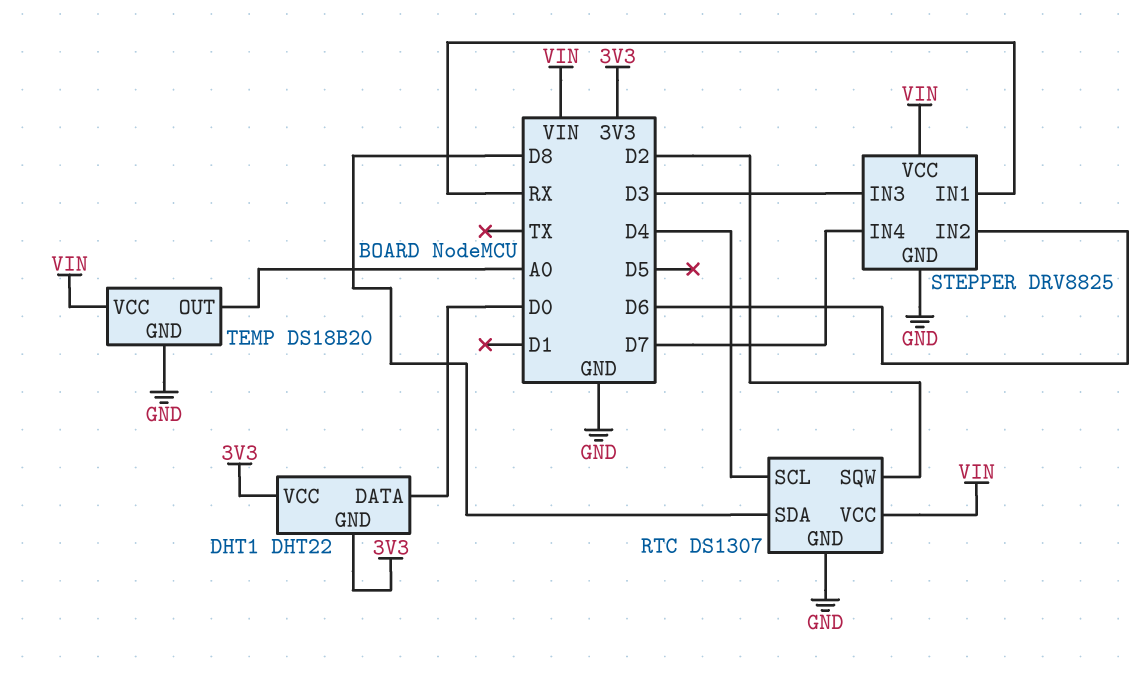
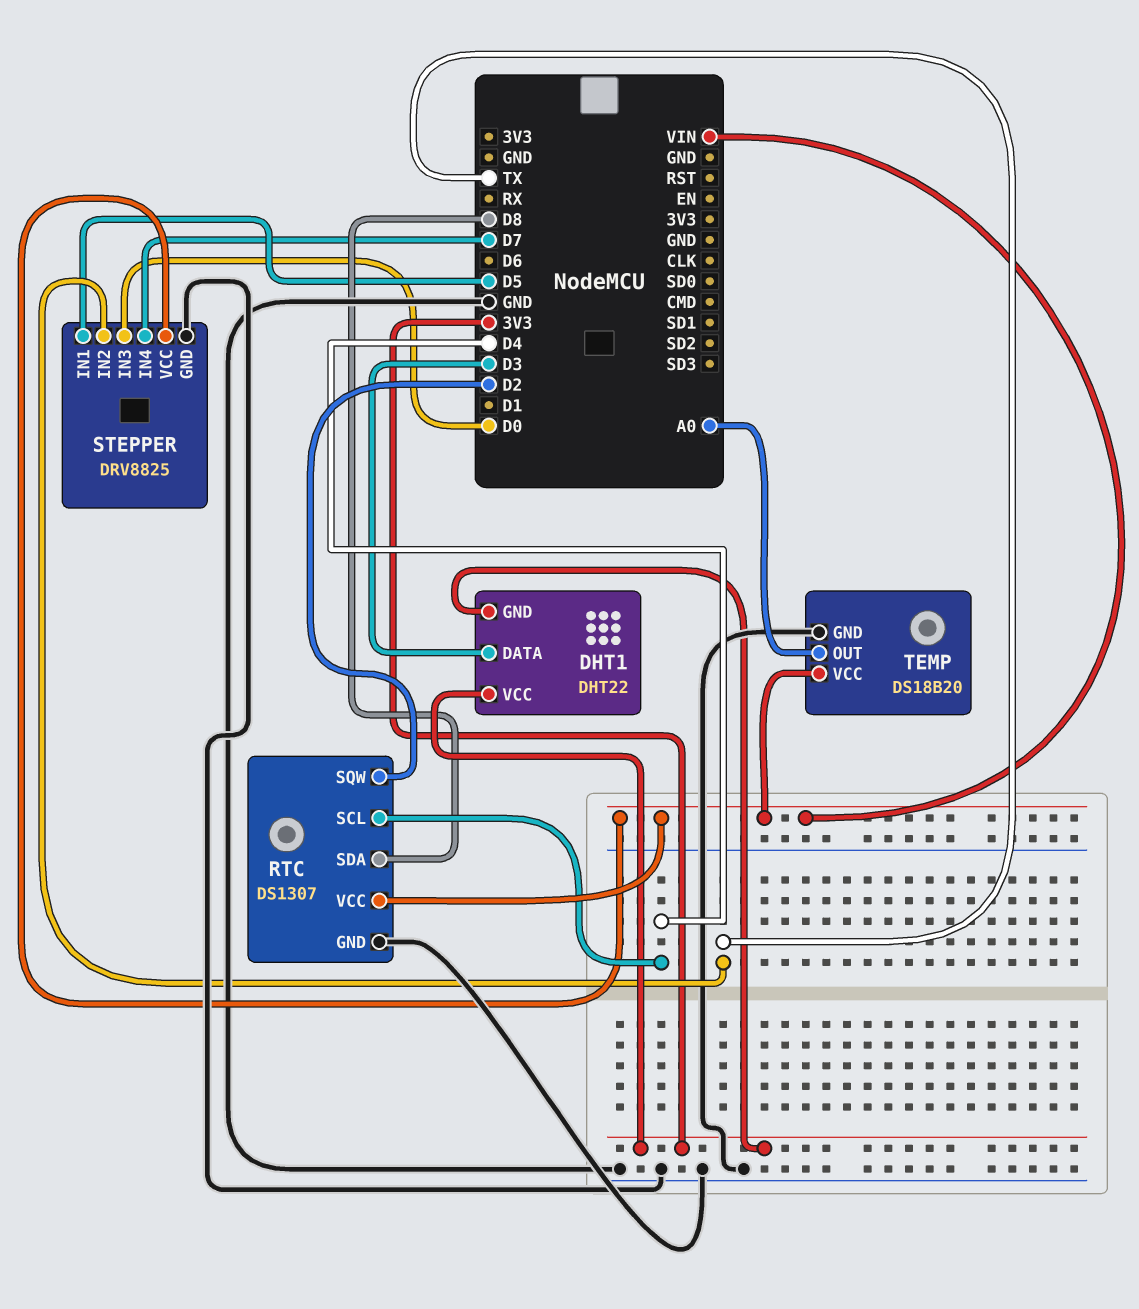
DHT1 pin DATA: D0 -> D3
STEPPER pin IN1: RX -> D5
STEPPER pin IN2: D6 -> TX
STEPPER pin IN3: D3 -> D0

